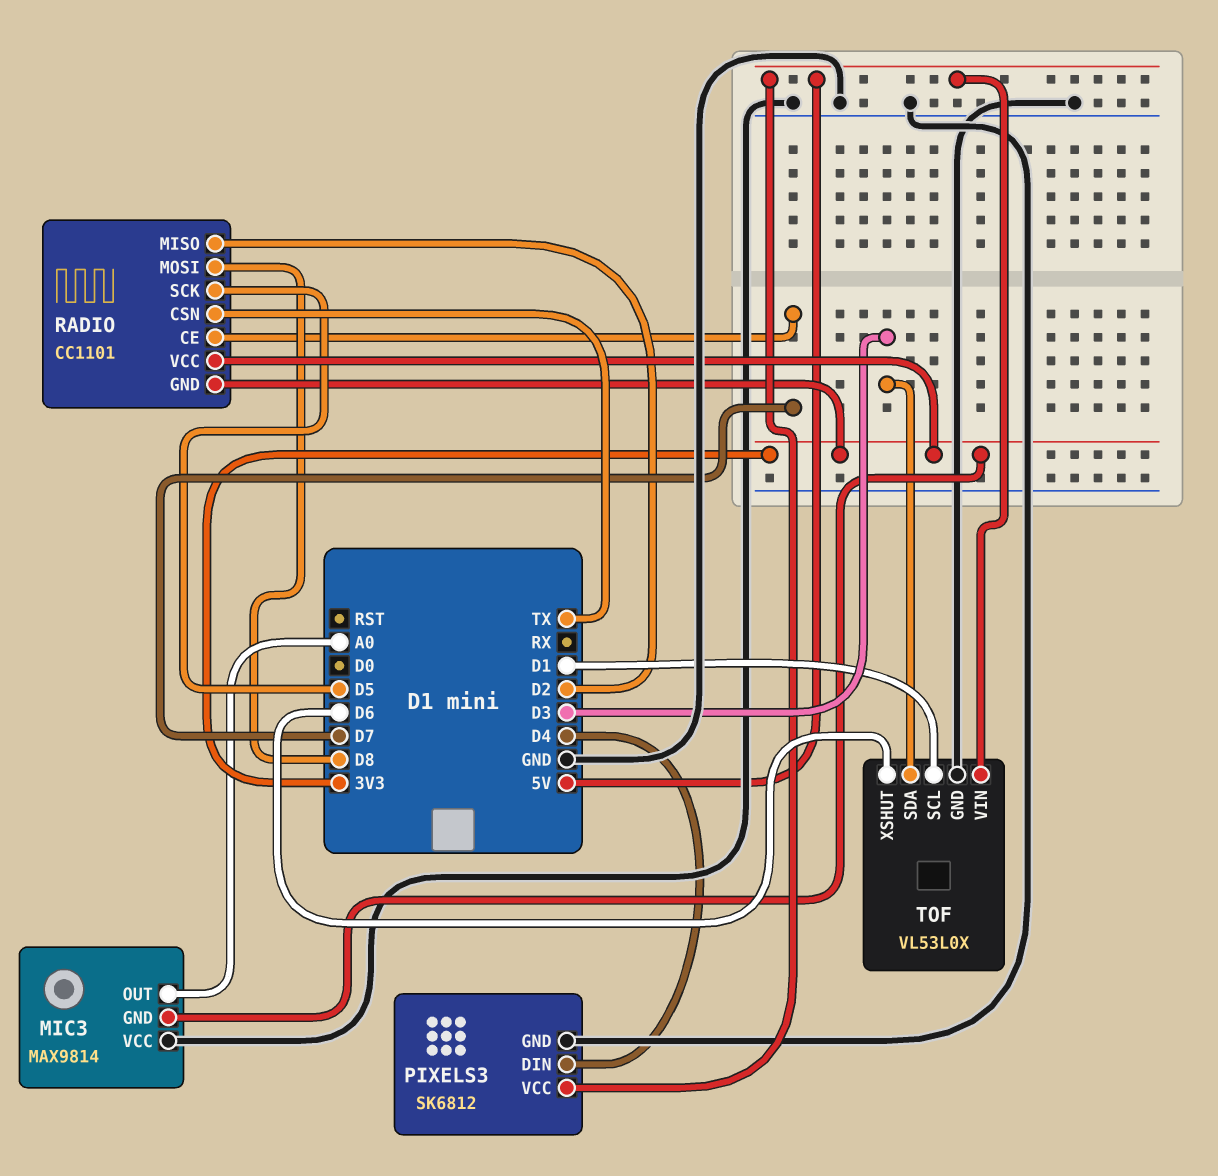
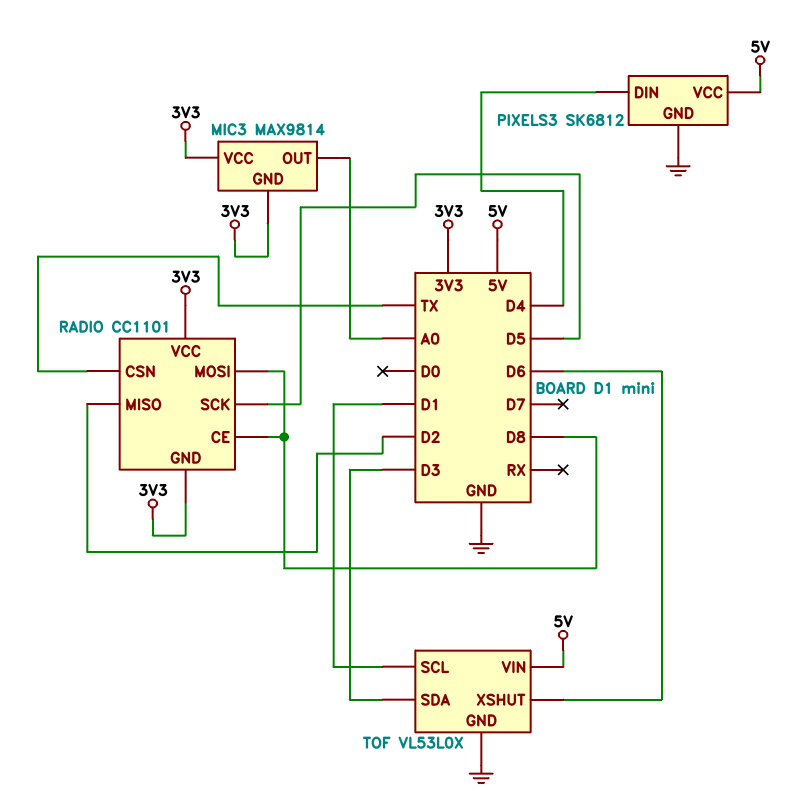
MIC3 pin VCC: GND -> 3V3
RADIO pin CE: D7 -> D8

